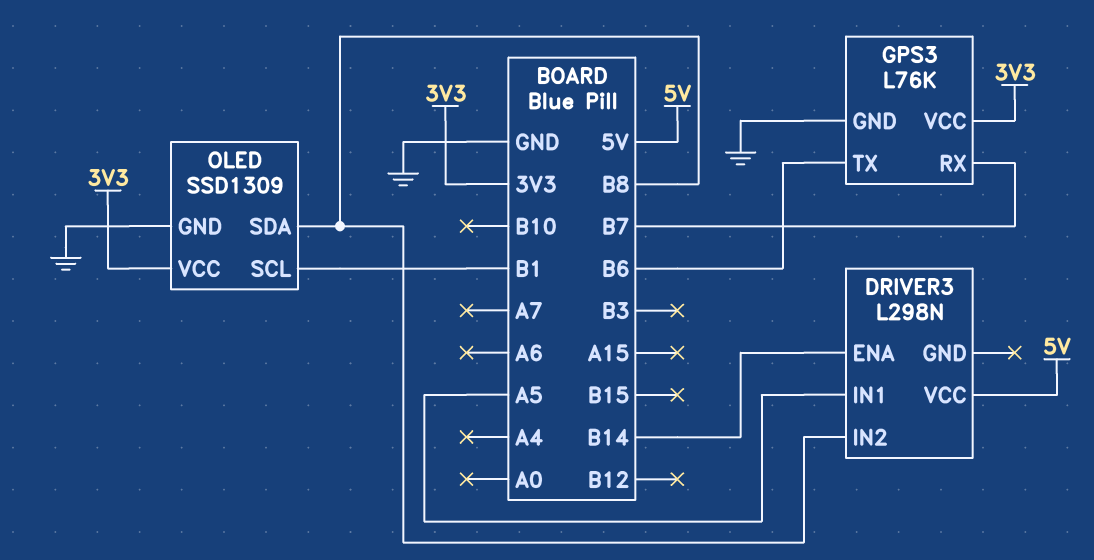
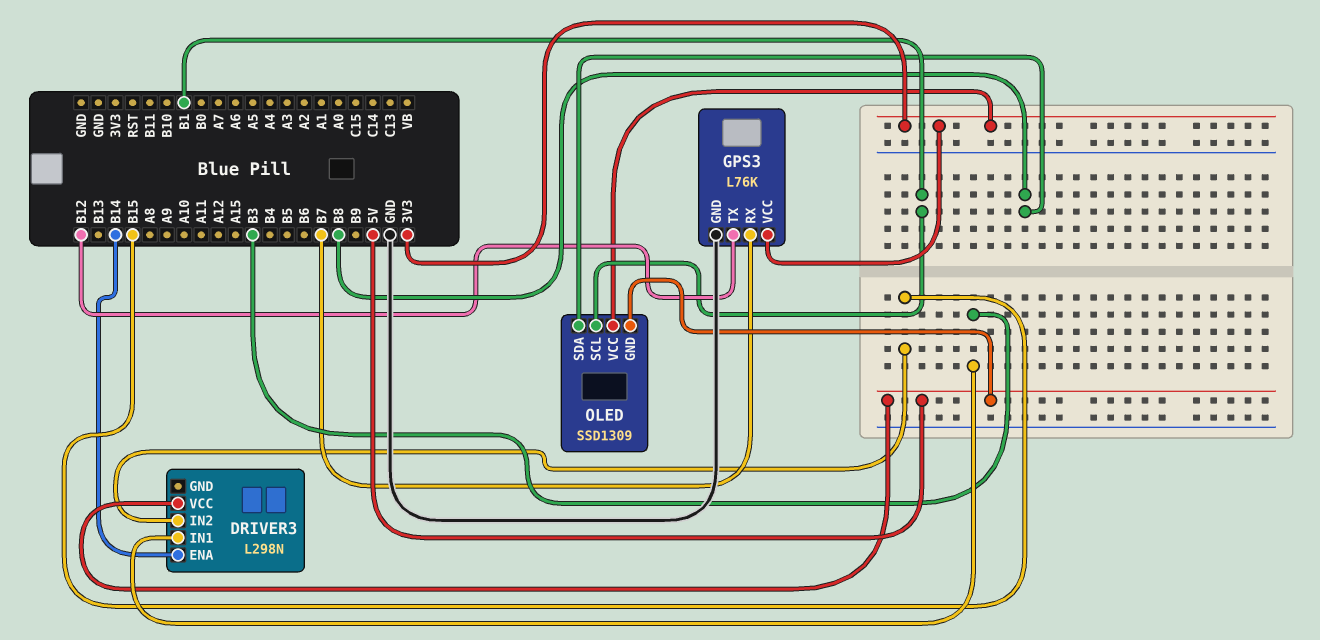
DRIVER3 pin IN1: A5 -> B3
DRIVER3 pin IN2: B8 -> B15
GPS3 pin TX: B6 -> B12
OLED pin GND: GND -> 5V

